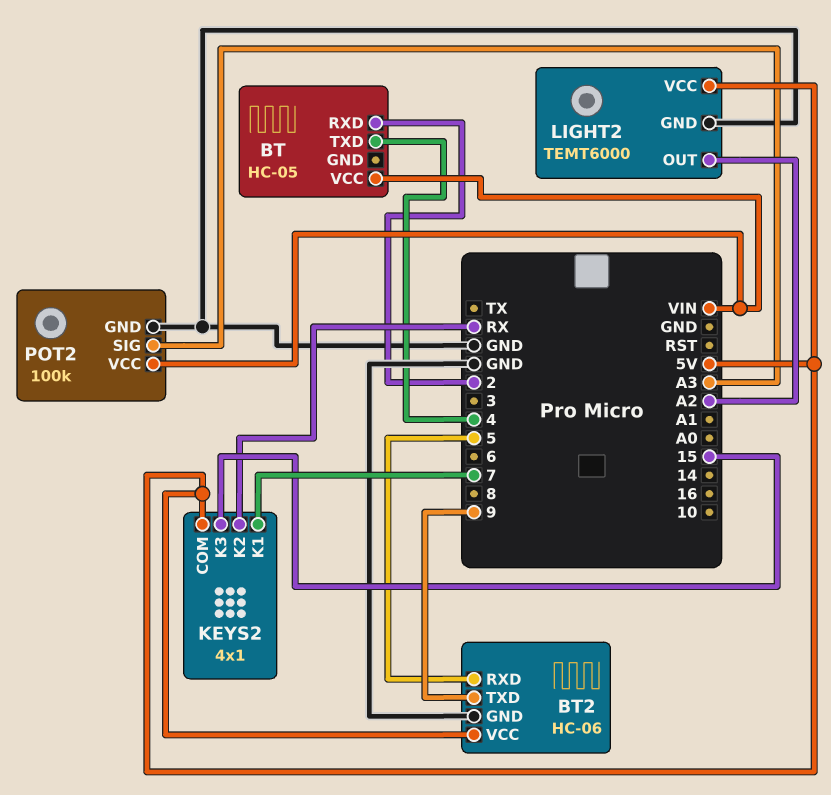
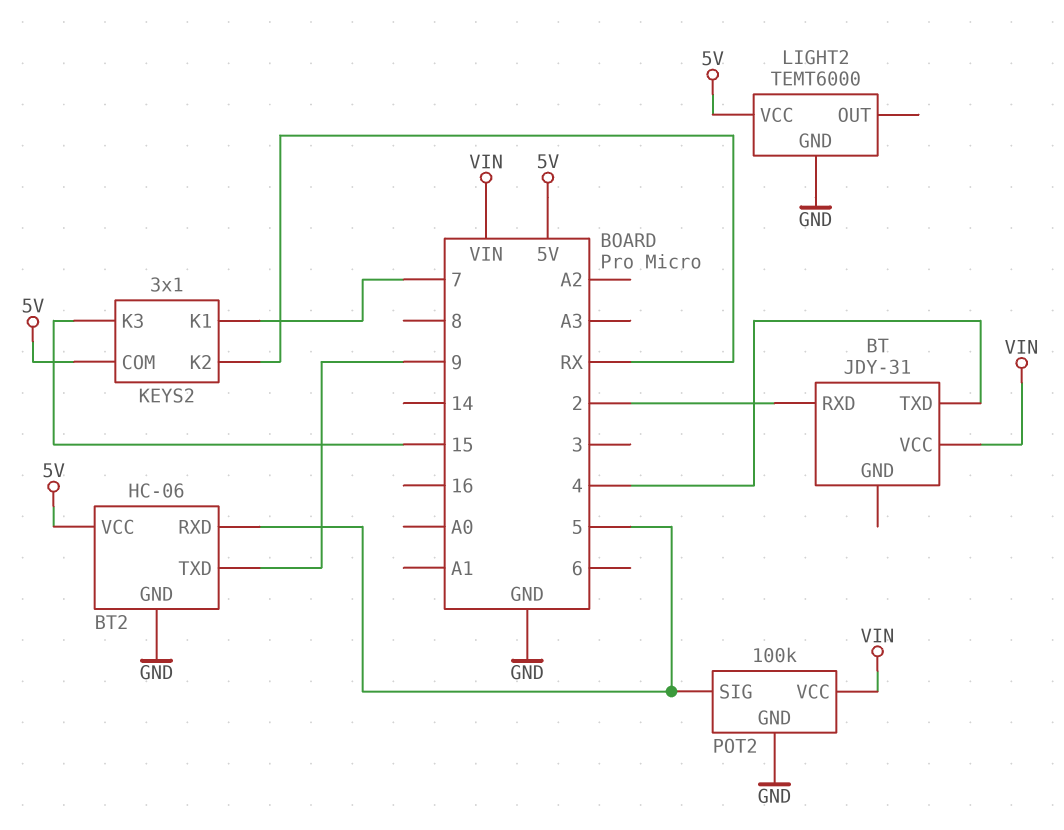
BT: HC-05 -> JDY-31
KEYS2: 4x1 -> 3x1
LIGHT2 pin OUT: A2 -> none
POT2 pin SIG: A3 -> 5

